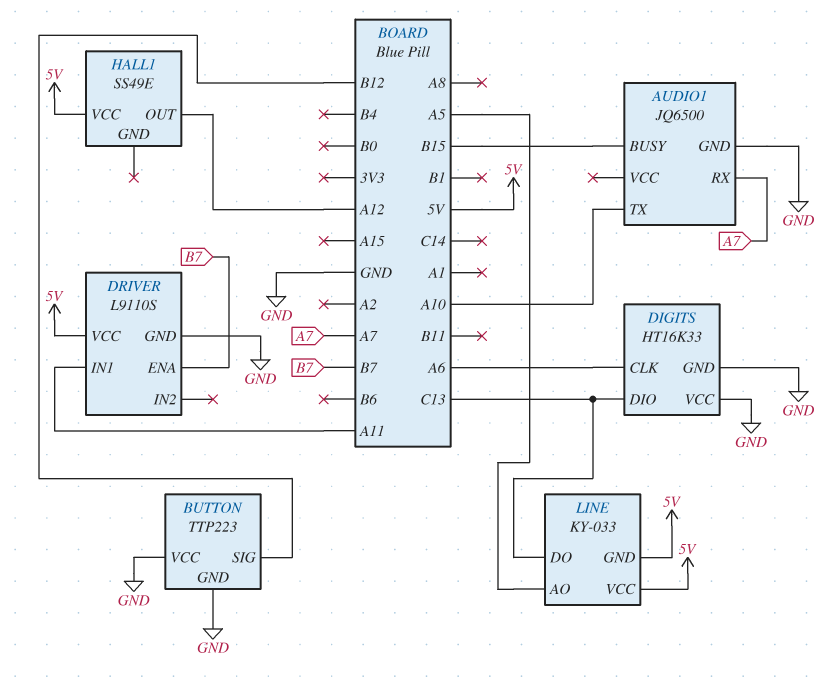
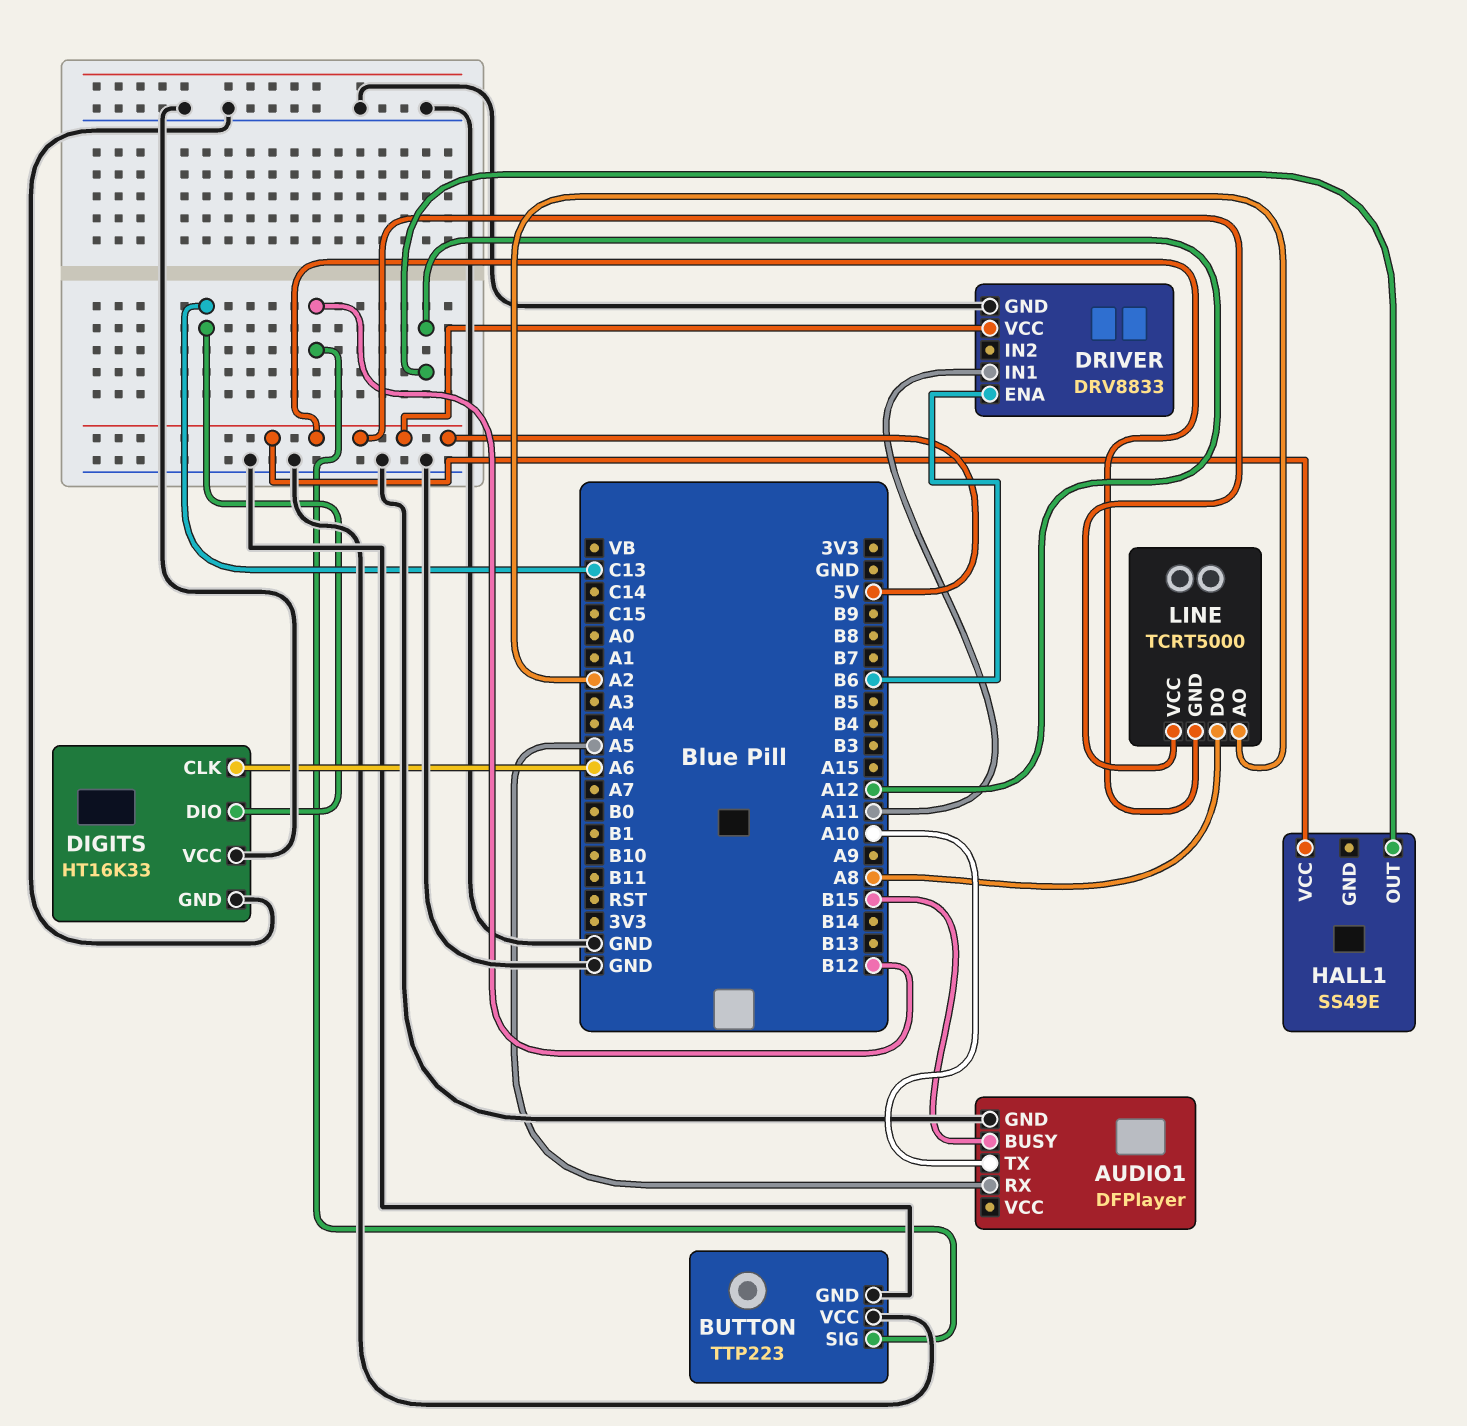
AUDIO1: JQ6500 -> DFPlayer
AUDIO1 pin RX: A7 -> A5
DRIVER: L9110S -> DRV8833
DRIVER pin ENA: B7 -> B6
LINE: KY-033 -> TCRT5000
LINE pin AO: A5 -> A2
LINE pin DO: C13 -> A8

